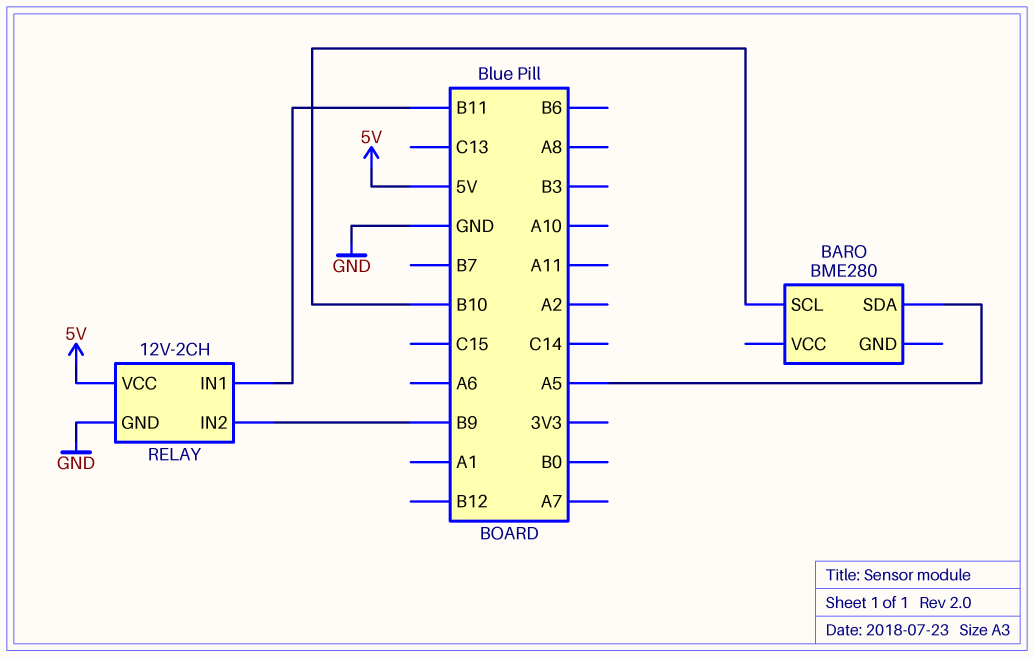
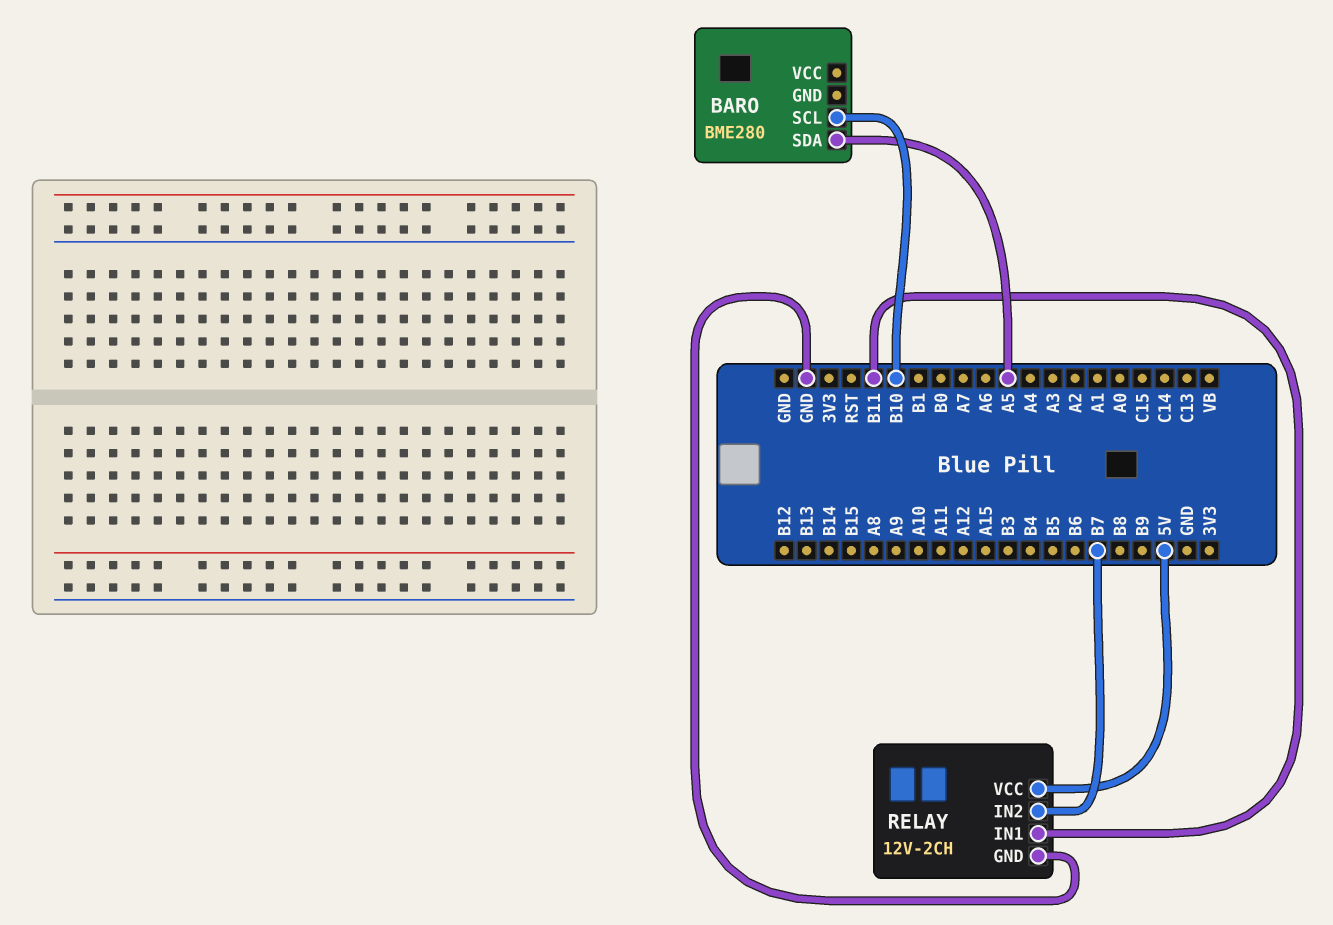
RELAY pin IN2: B9 -> B7

